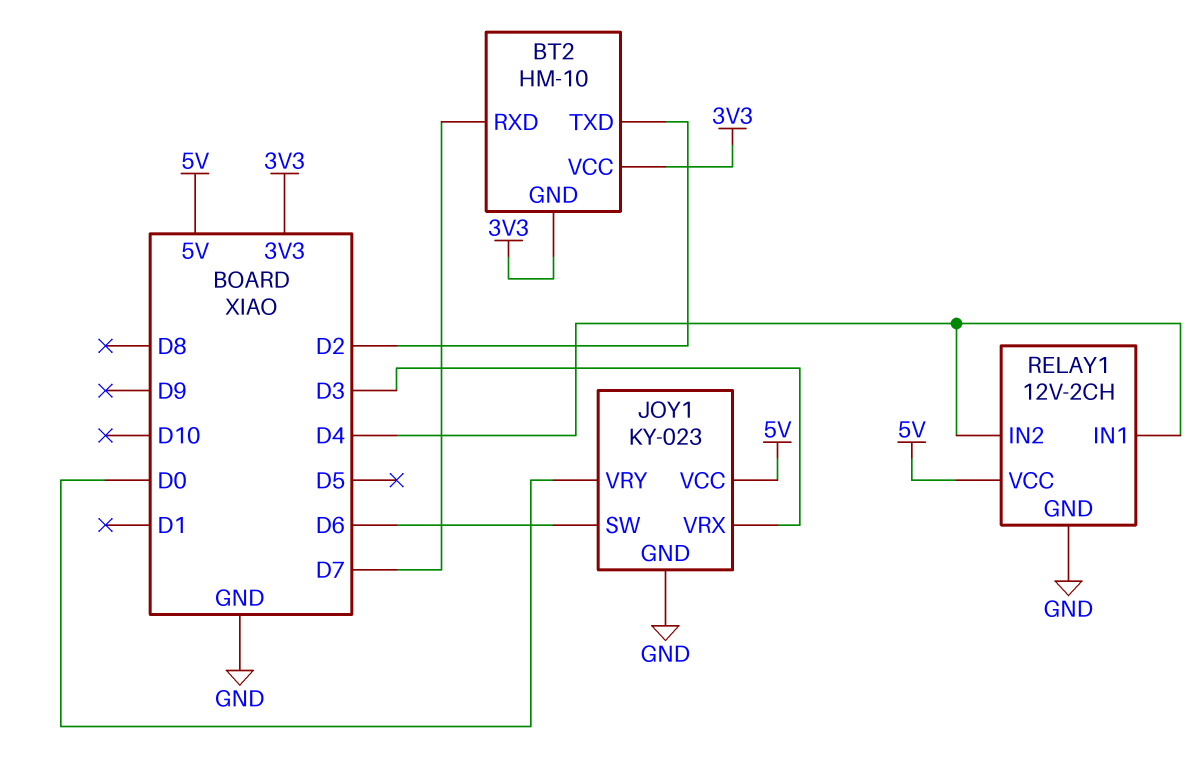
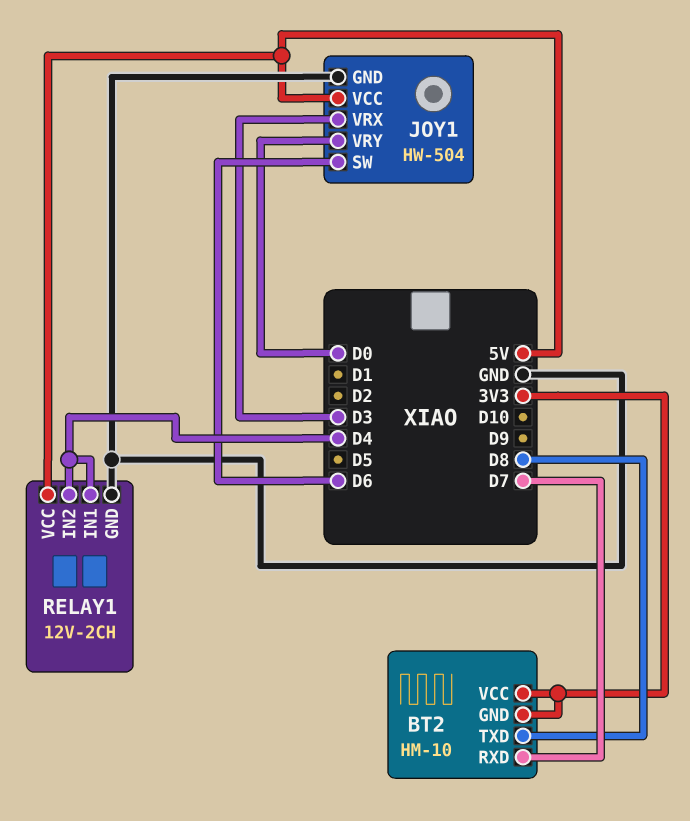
BT2 pin TXD: D2 -> D8
JOY1: KY-023 -> HW-504

